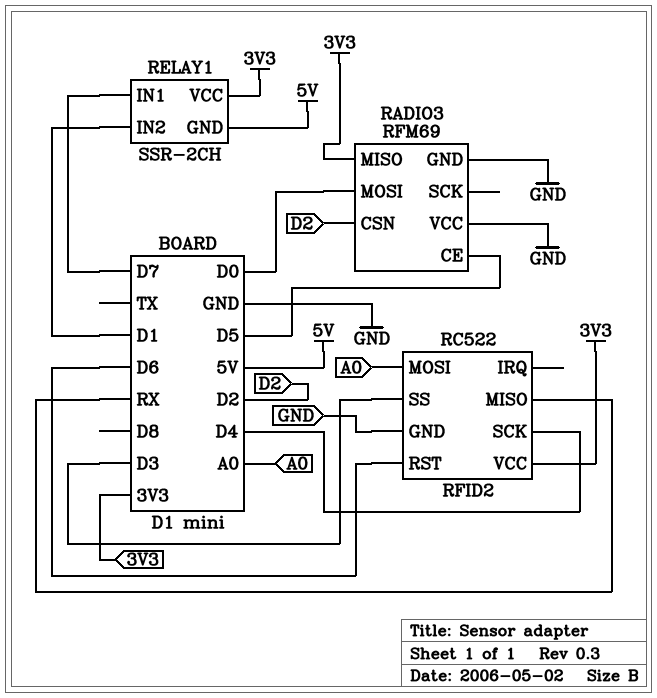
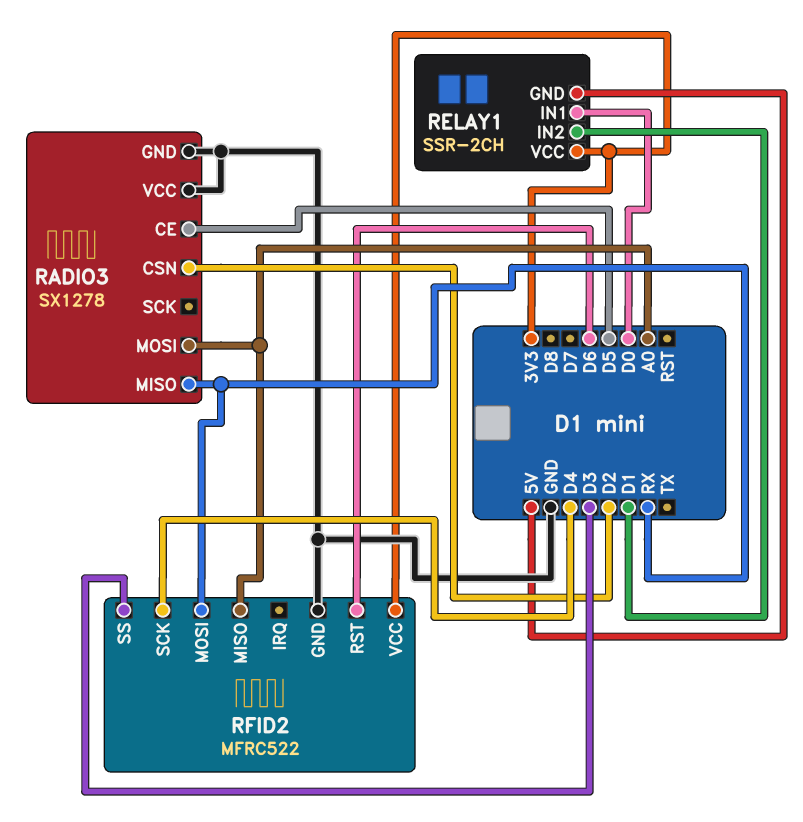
RADIO3: RFM69 -> SX1278
RADIO3 pin MISO: 3V3 -> RX
RADIO3 pin MOSI: D0 -> A0
RELAY1 pin IN1: D7 -> D0
RFID2: RC522 -> MFRC522
RFID2 pin MISO: RX -> A0
RFID2 pin MOSI: A0 -> RX

